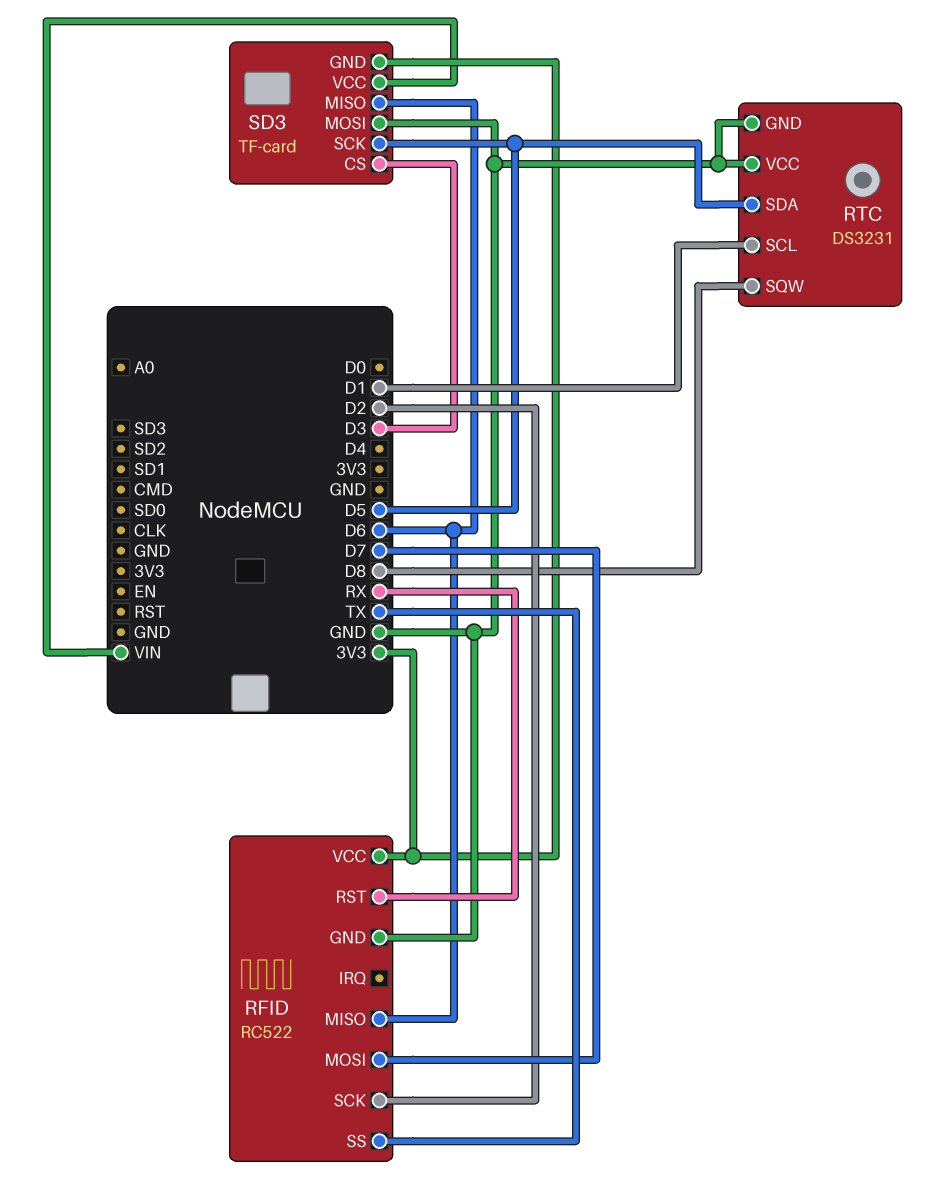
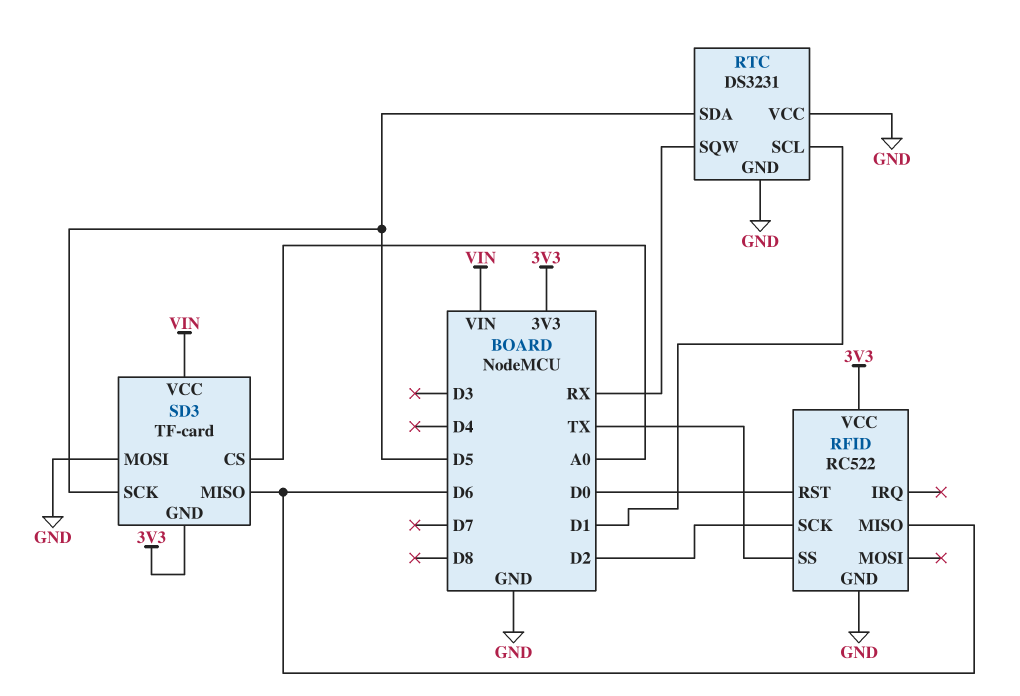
RFID pin MOSI: D7 -> none
RFID pin RST: RX -> D0
RTC pin SQW: D8 -> RX
SD3 pin CS: D3 -> A0

